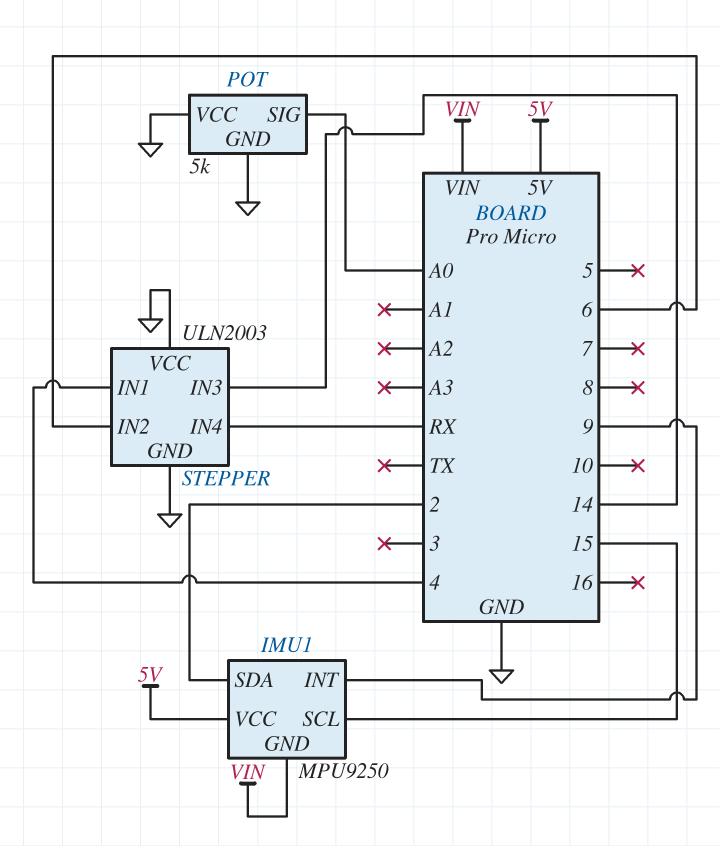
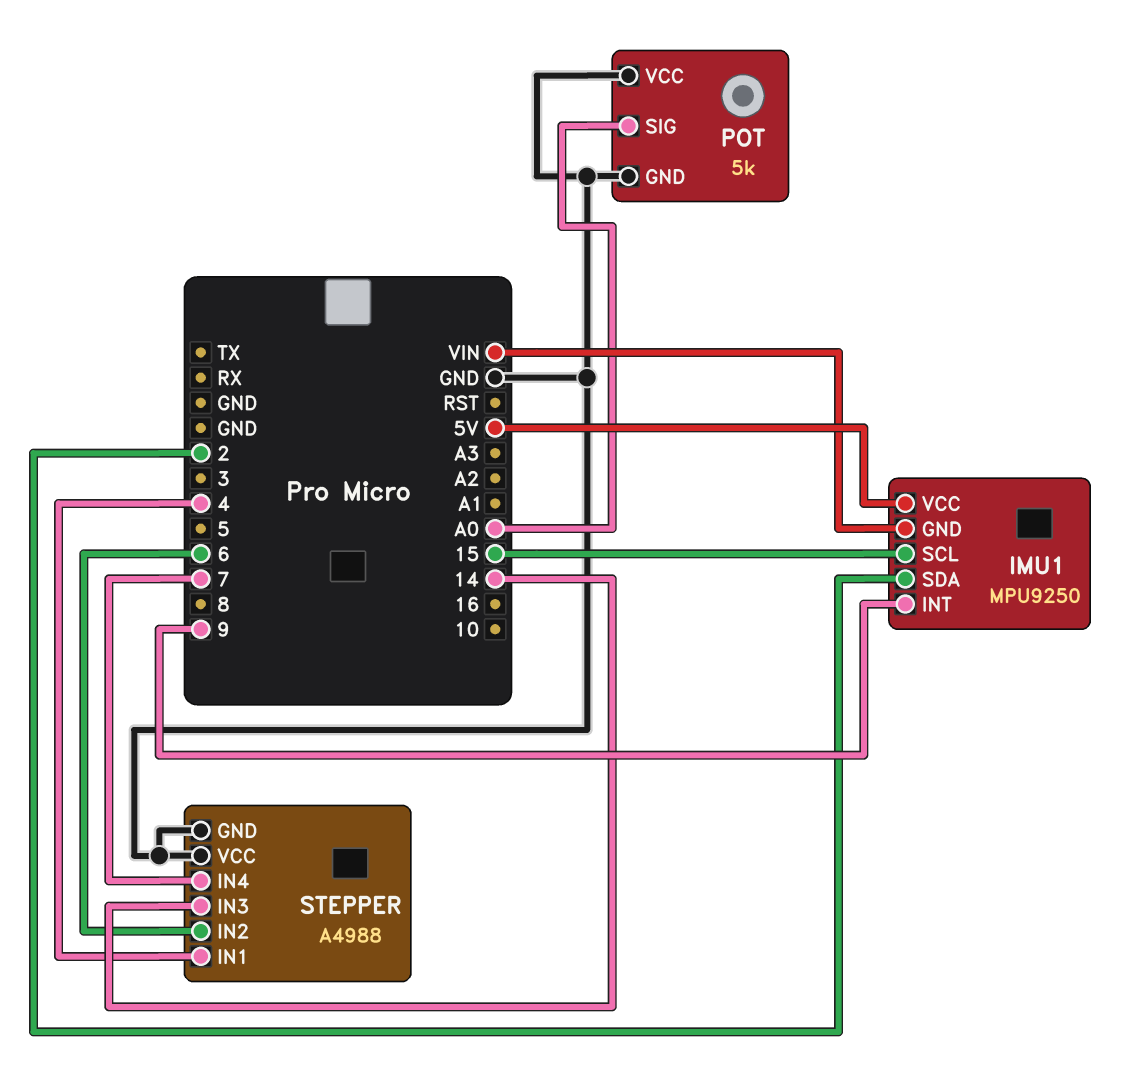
STEPPER: ULN2003 -> A4988
STEPPER pin IN4: RX -> 7

